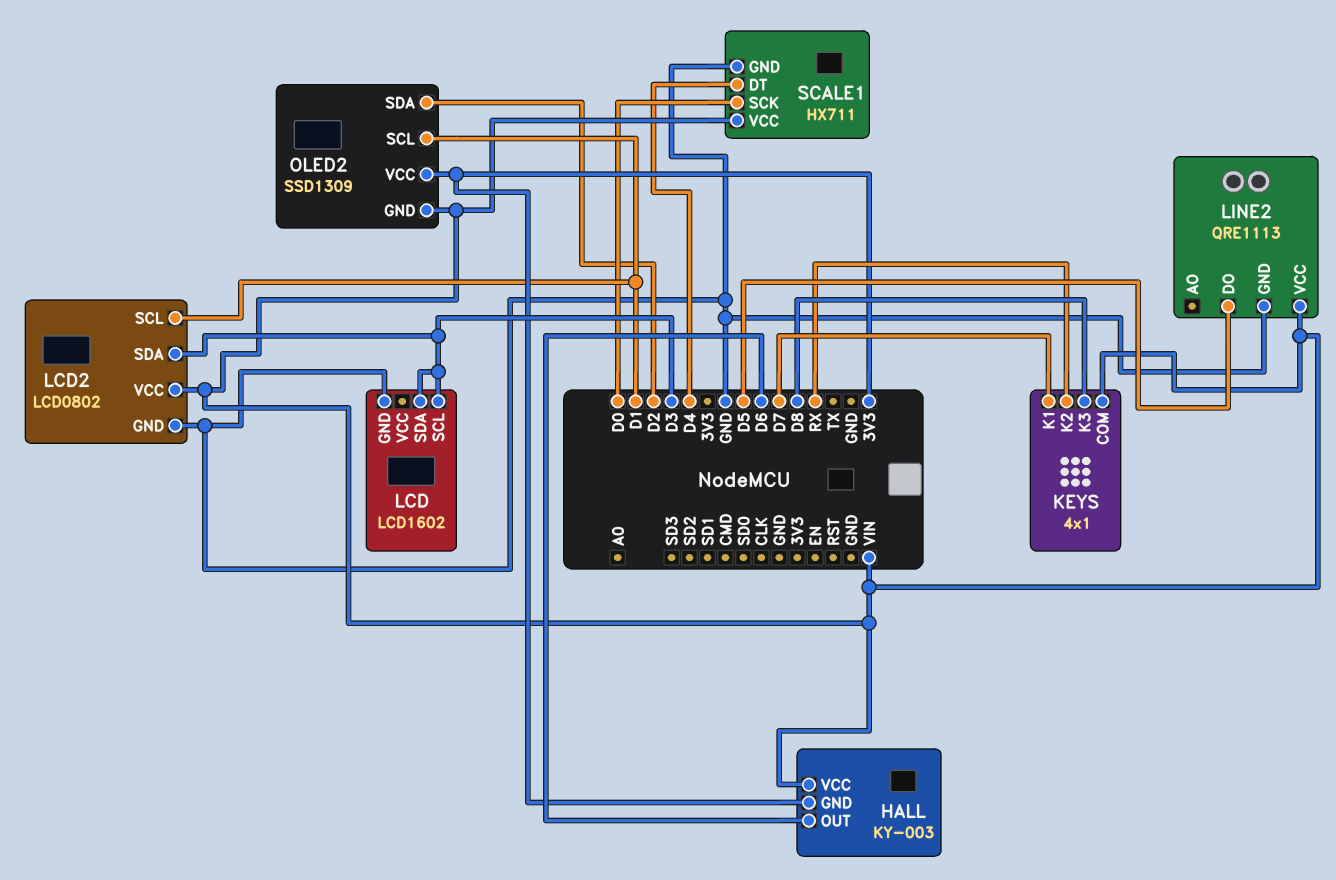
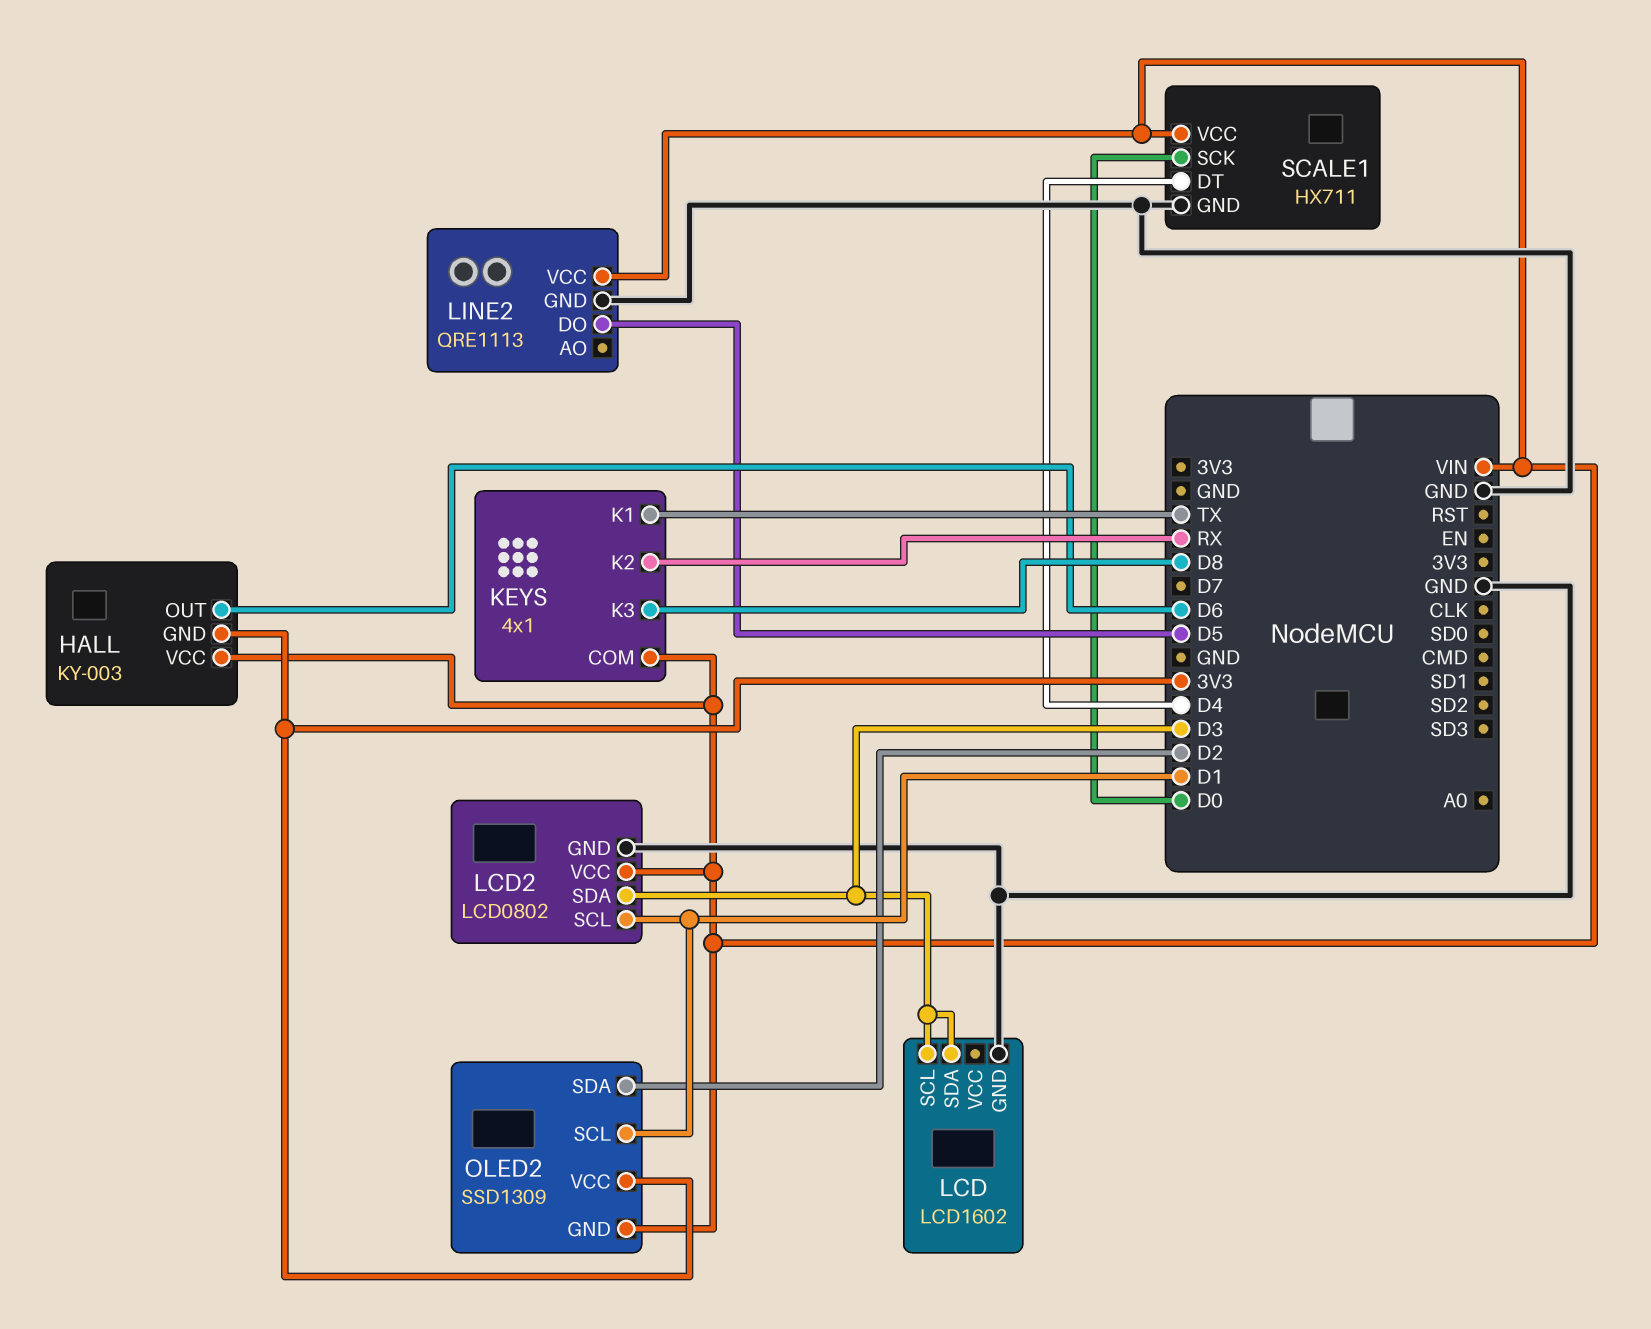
KEYS pin K1: D7 -> TX

